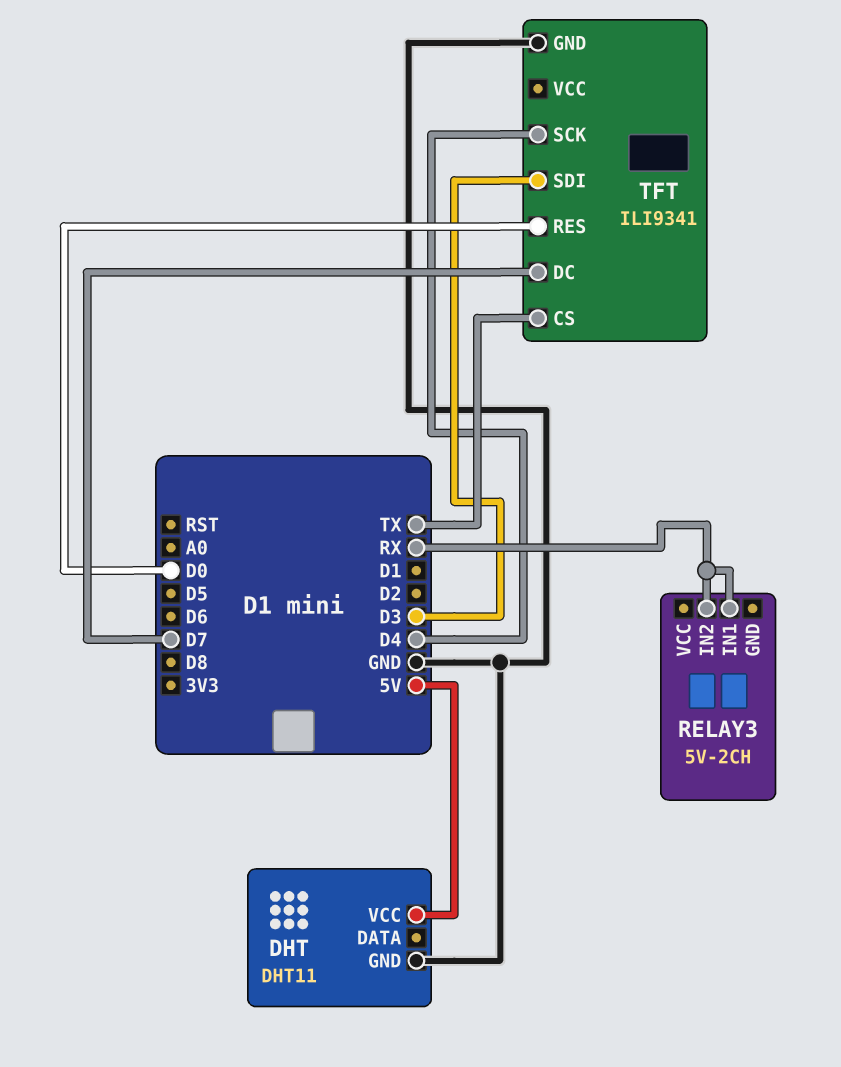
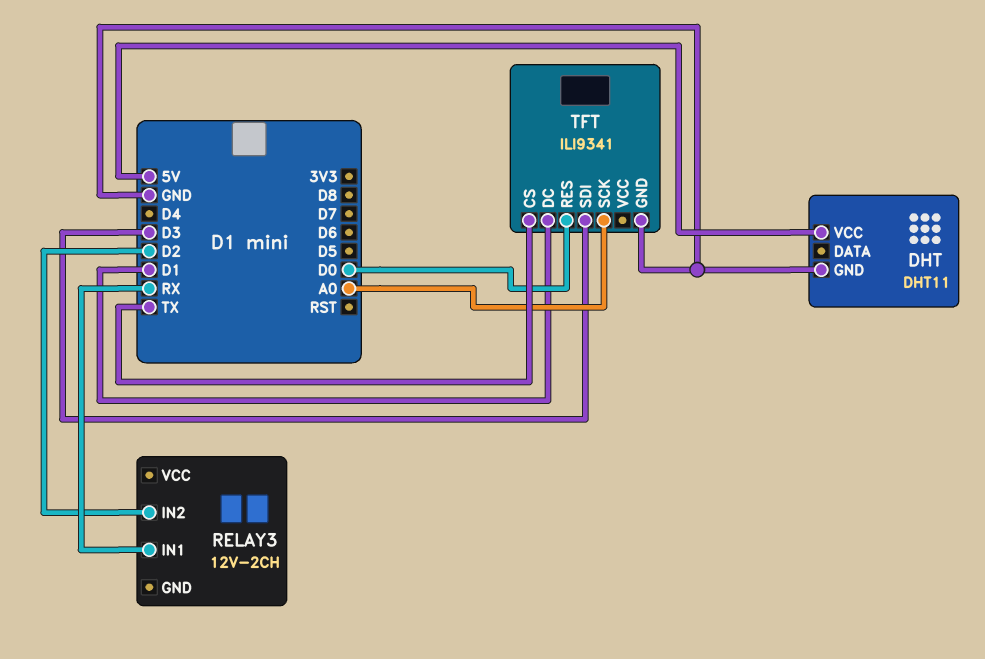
RELAY3: 5V-2CH -> 12V-2CH
RELAY3 pin IN2: RX -> D2
TFT pin DC: D7 -> D1
TFT pin SCK: D4 -> A0

